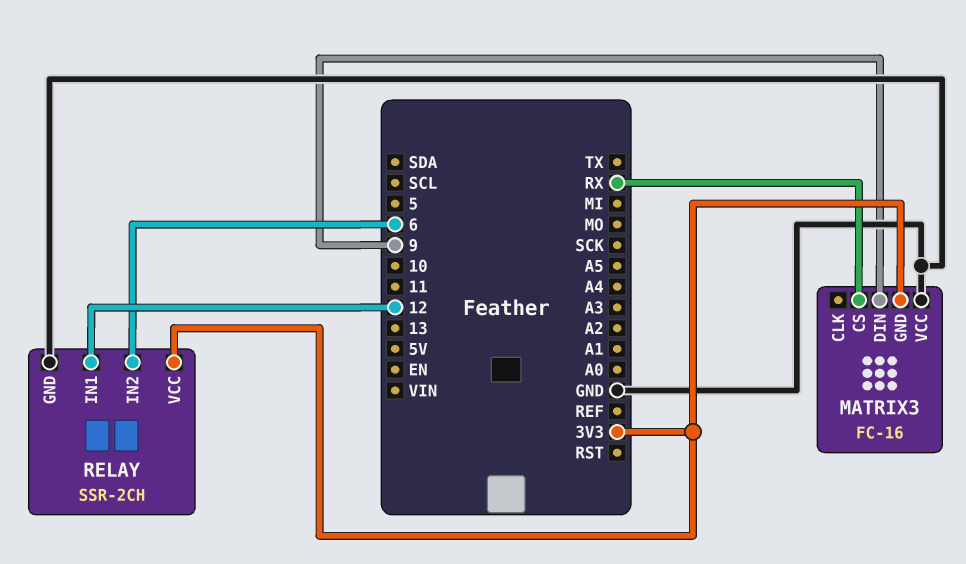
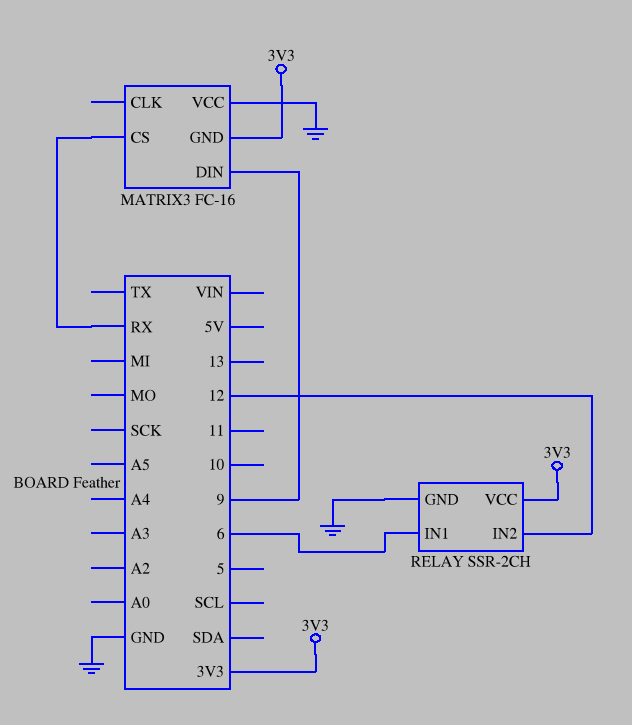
RELAY pin IN1: 12 -> 6
RELAY pin IN2: 6 -> 12

